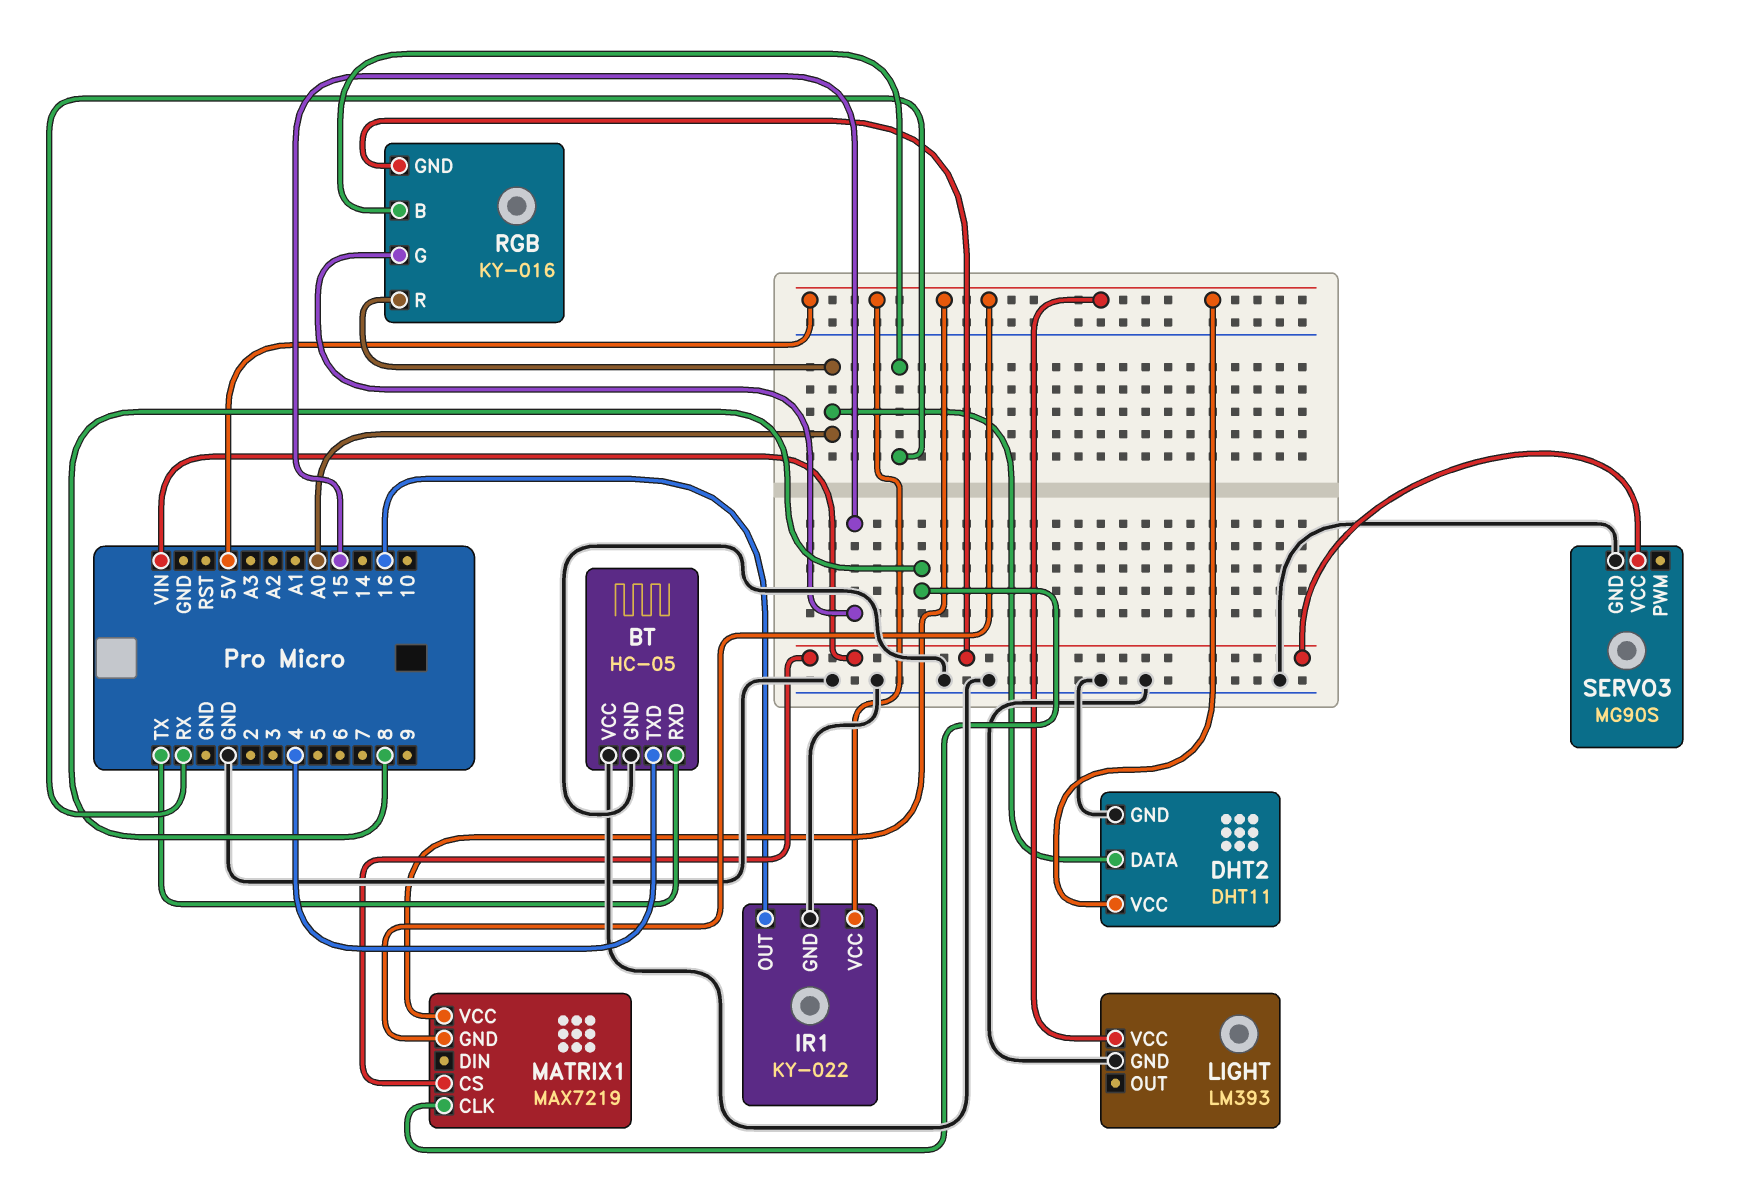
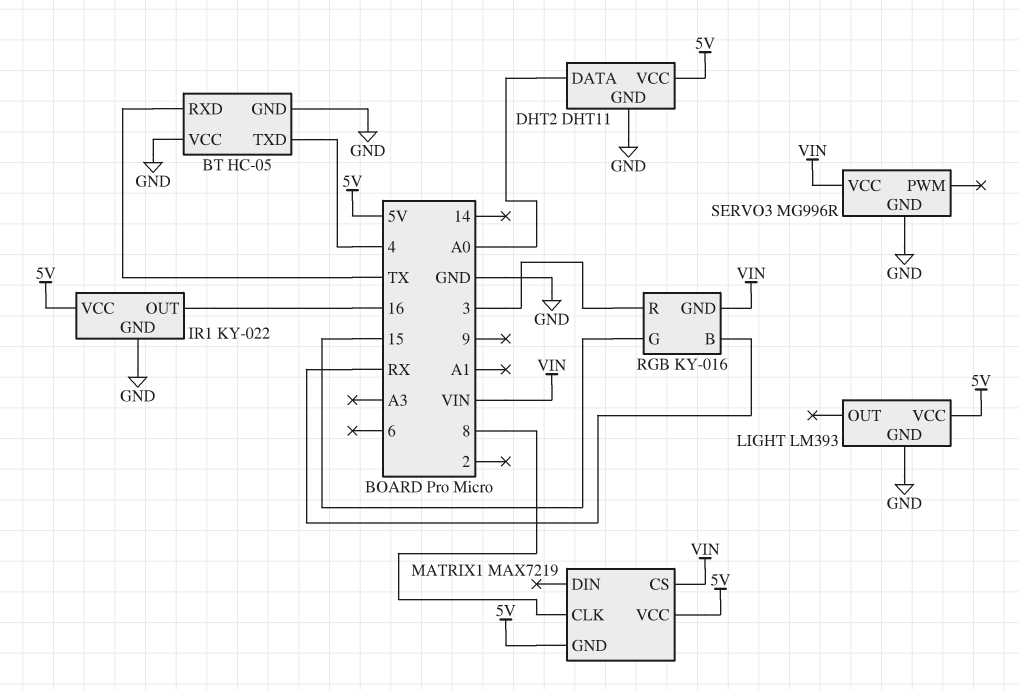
RGB pin R: A0 -> 3
SERVO3: MG90S -> MG996R

